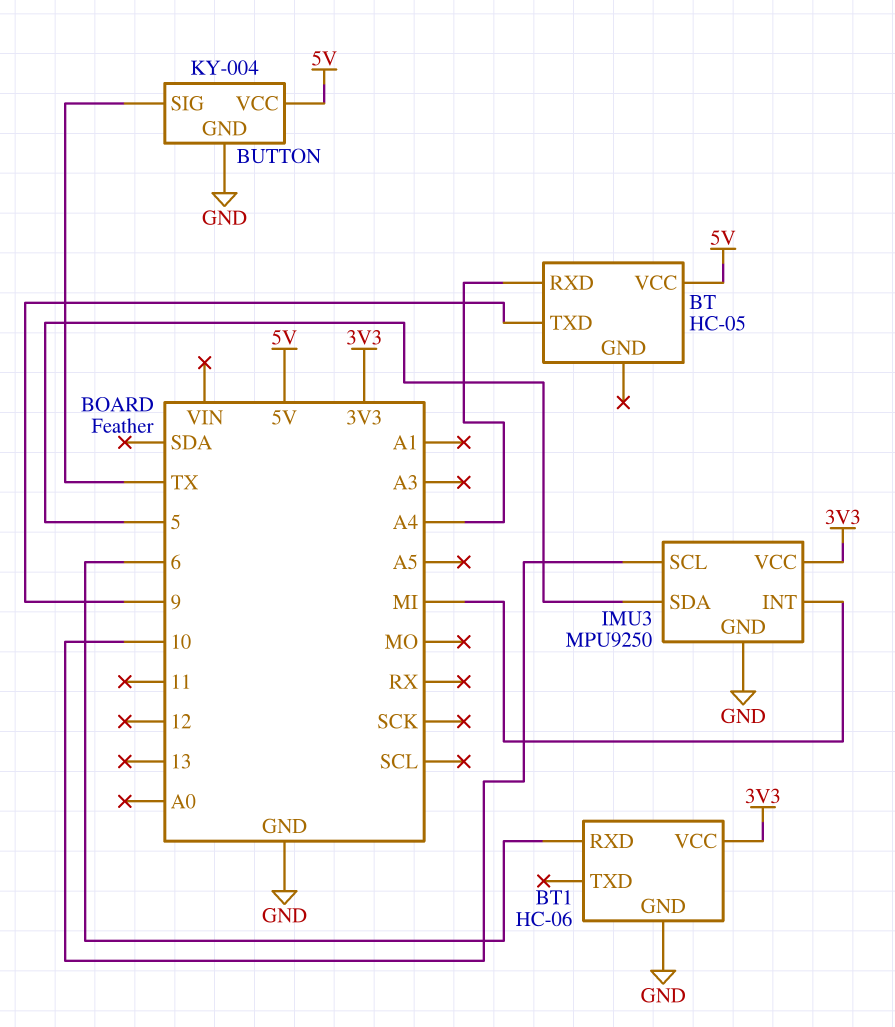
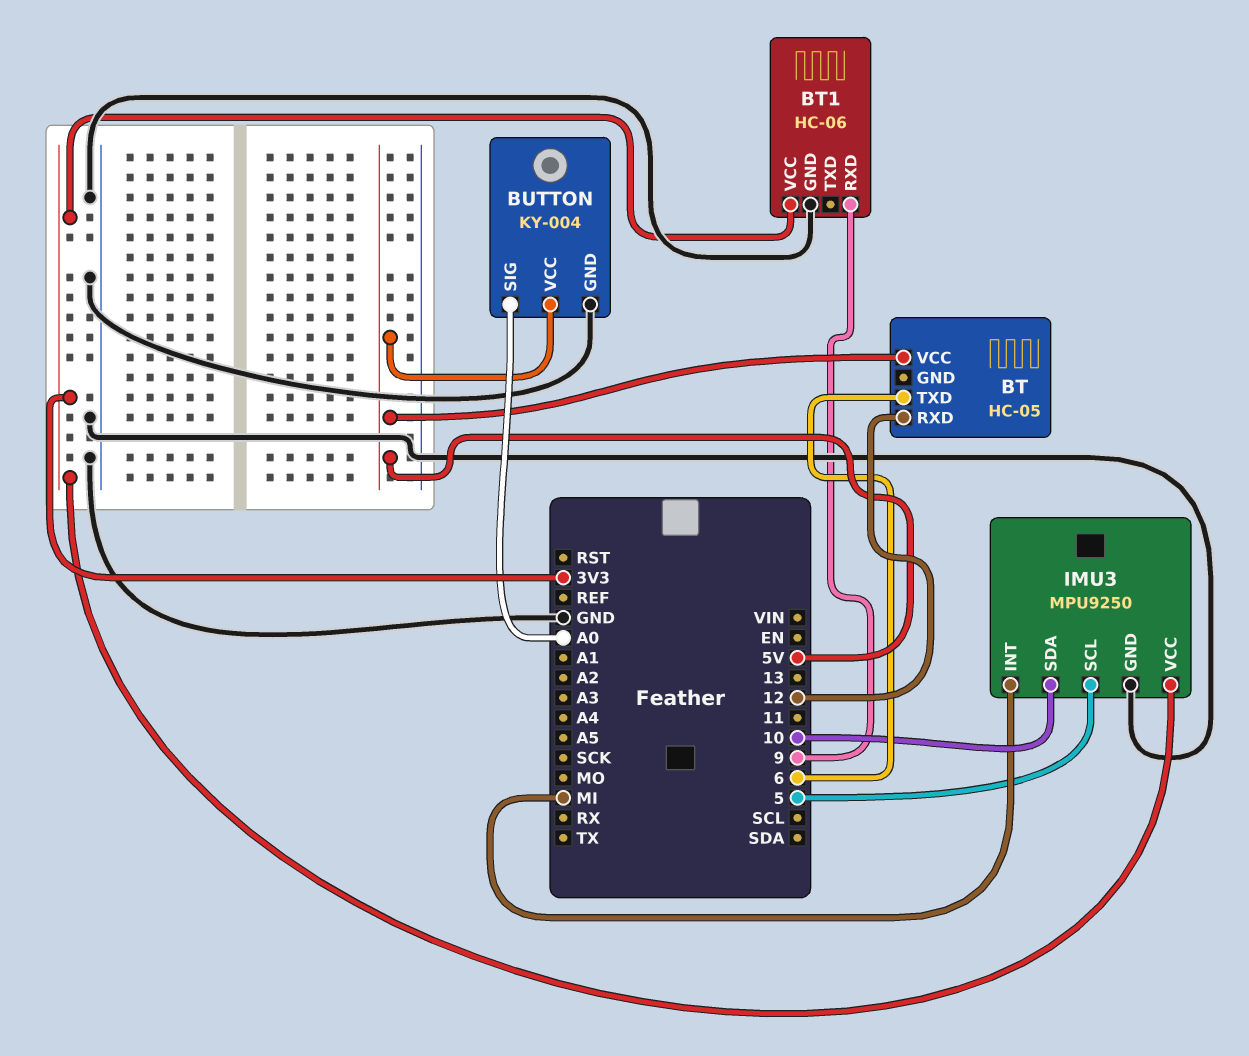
BT pin RXD: A4 -> 12
BT pin TXD: 9 -> 6
BT1 pin RXD: 6 -> 9
BUTTON pin SIG: TX -> A0
IMU3 pin SCL: 10 -> 5
IMU3 pin SDA: 5 -> 10

